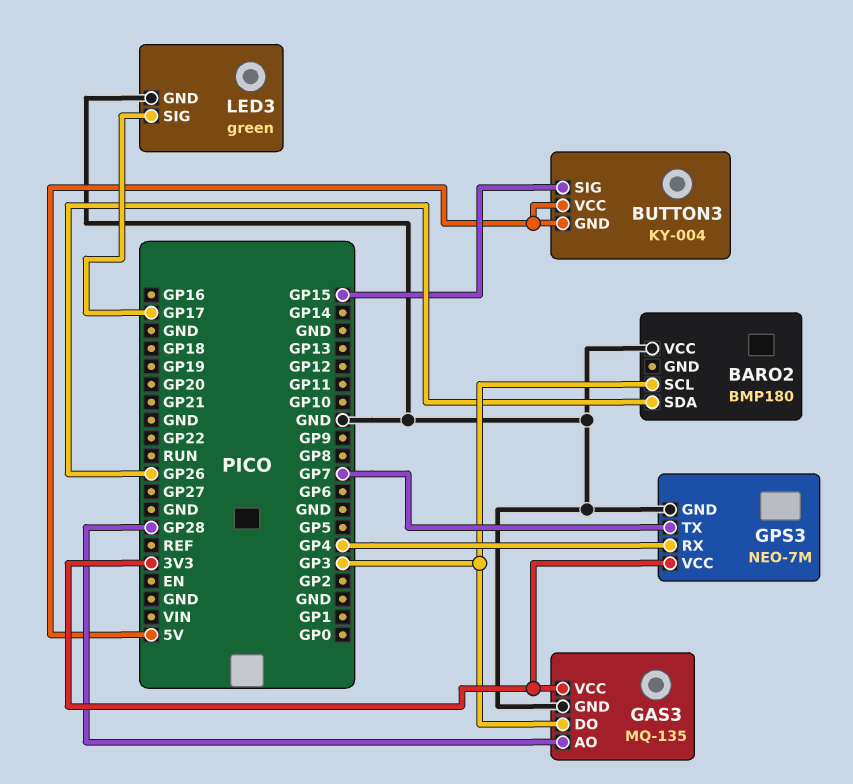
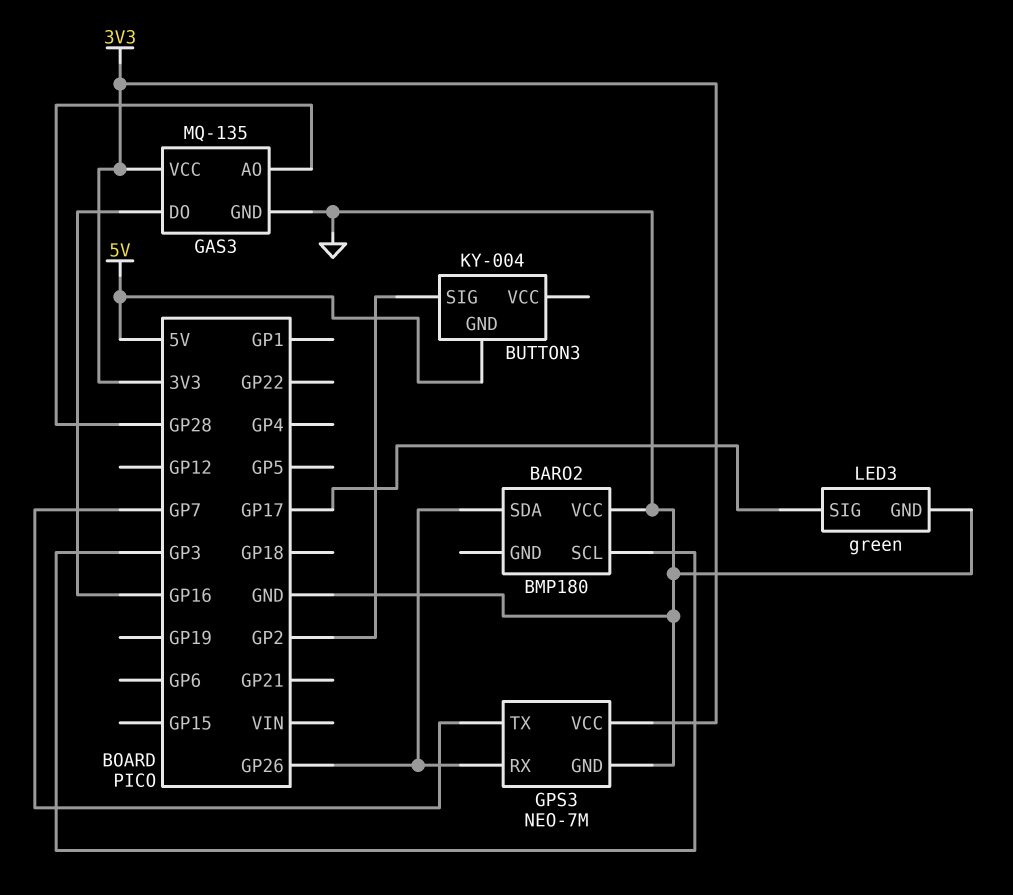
BUTTON3 pin SIG: GP15 -> GP2
BUTTON3 pin VCC: 5V -> none
GAS3 pin DO: GP3 -> GP16
GPS3 pin RX: GP4 -> GP26

